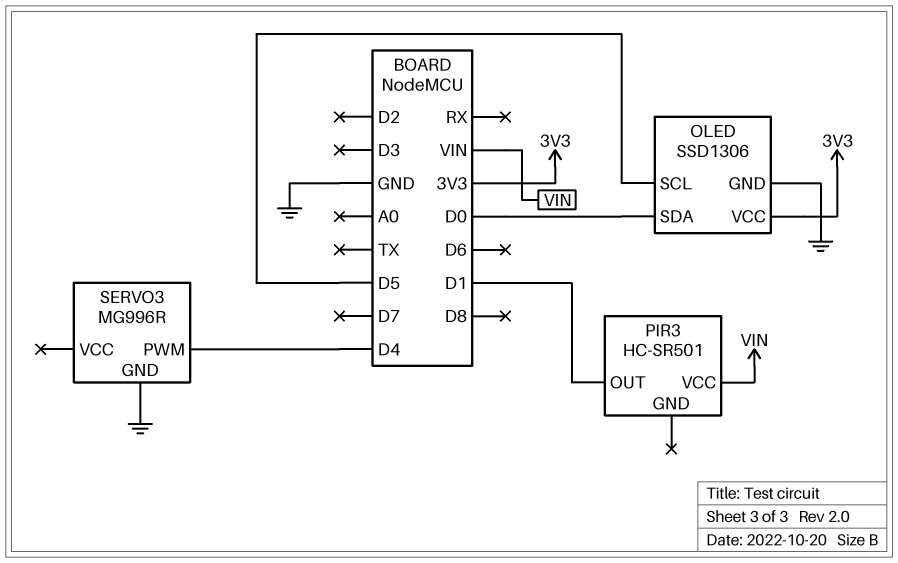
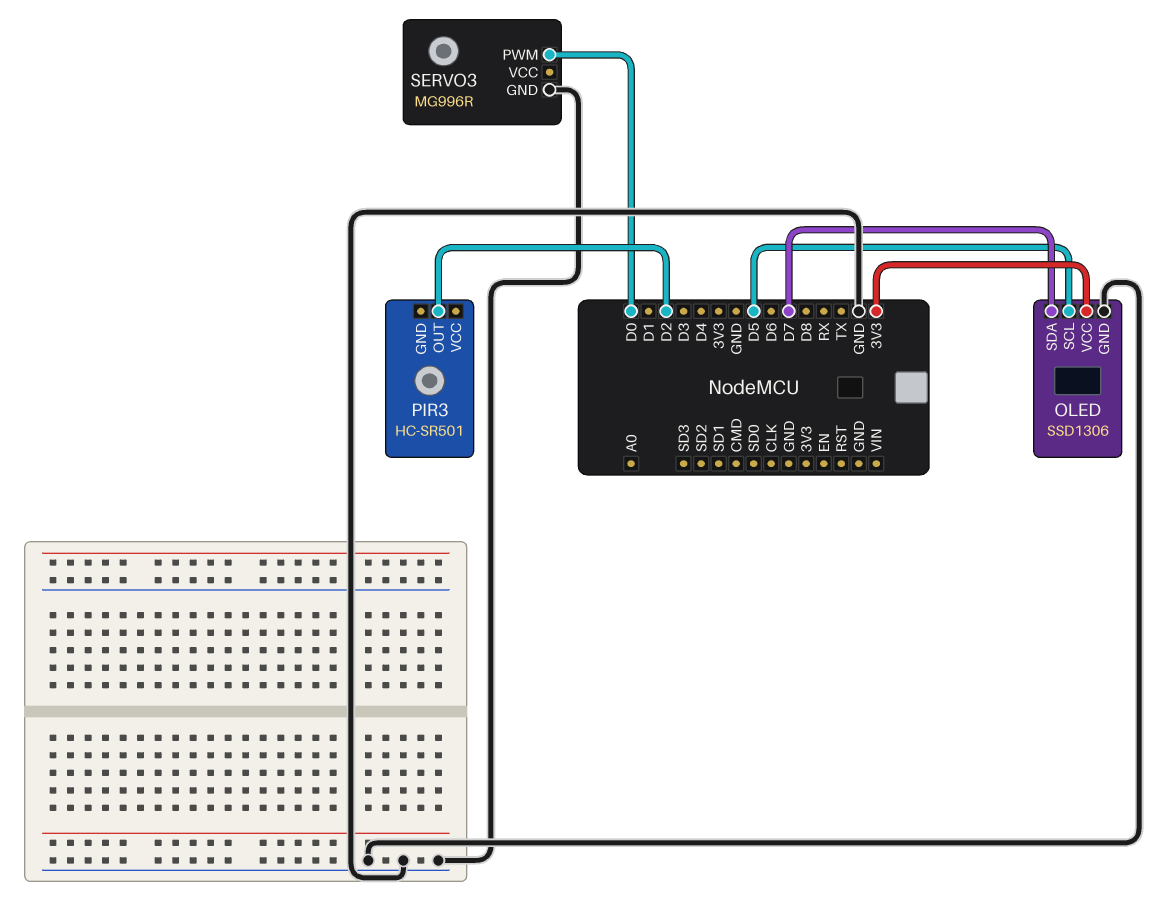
OLED pin SDA: D0 -> D7
PIR3 pin OUT: D1 -> D2
PIR3 pin VCC: VIN -> none
SERVO3 pin PWM: D4 -> D0

